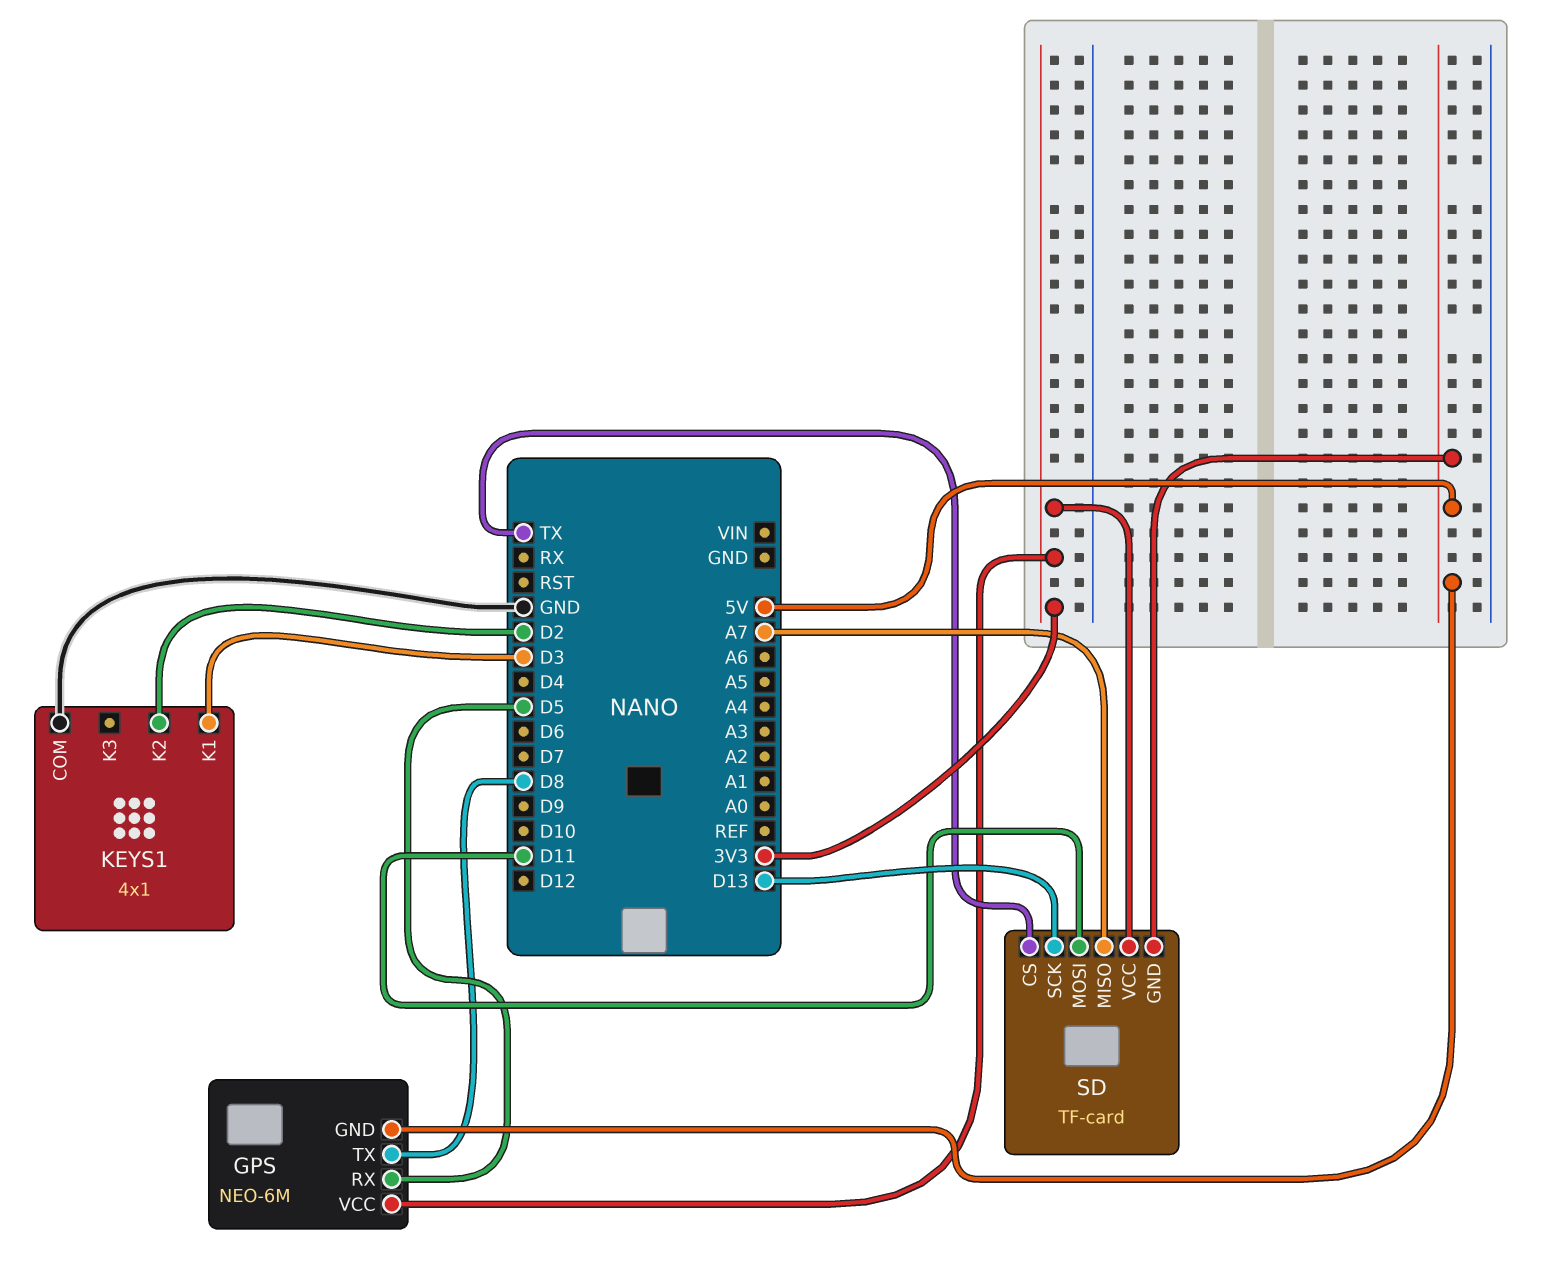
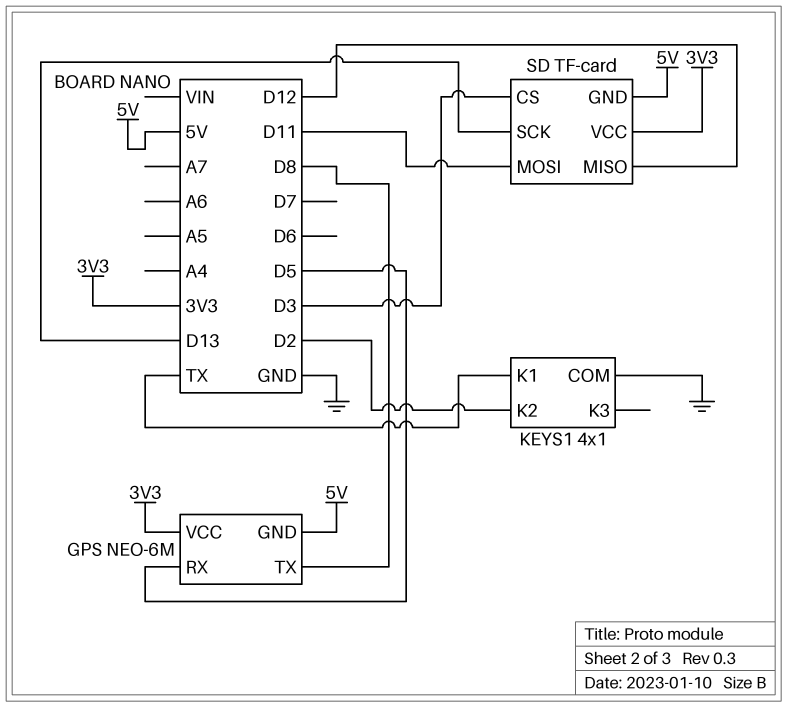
KEYS1 pin K1: D3 -> TX
SD pin CS: TX -> D3
SD pin MISO: A7 -> D12

